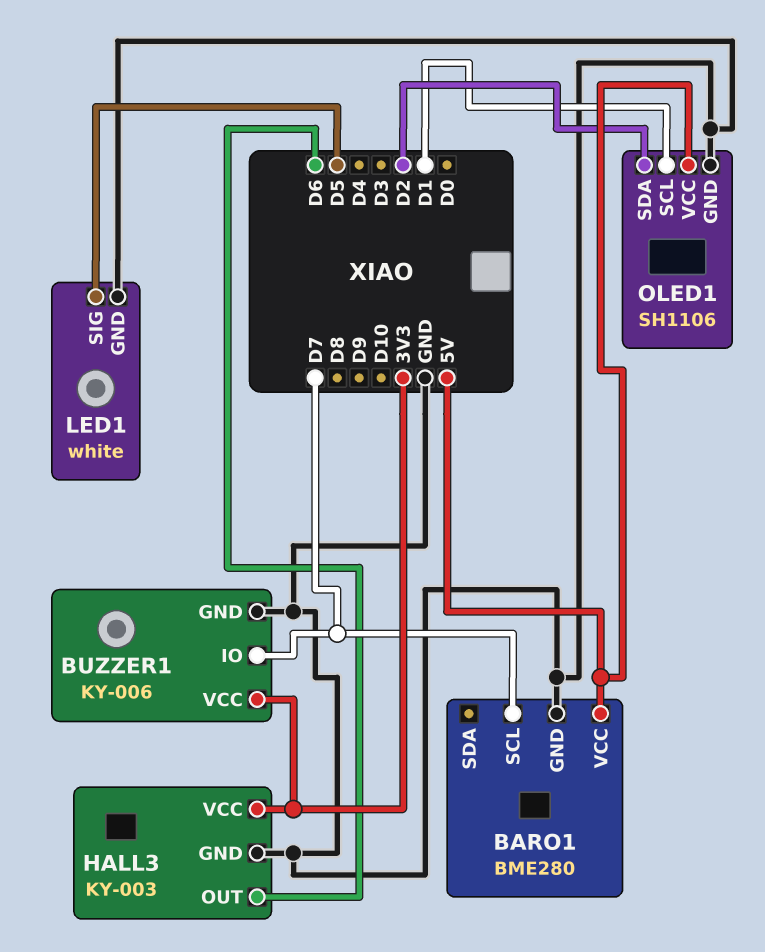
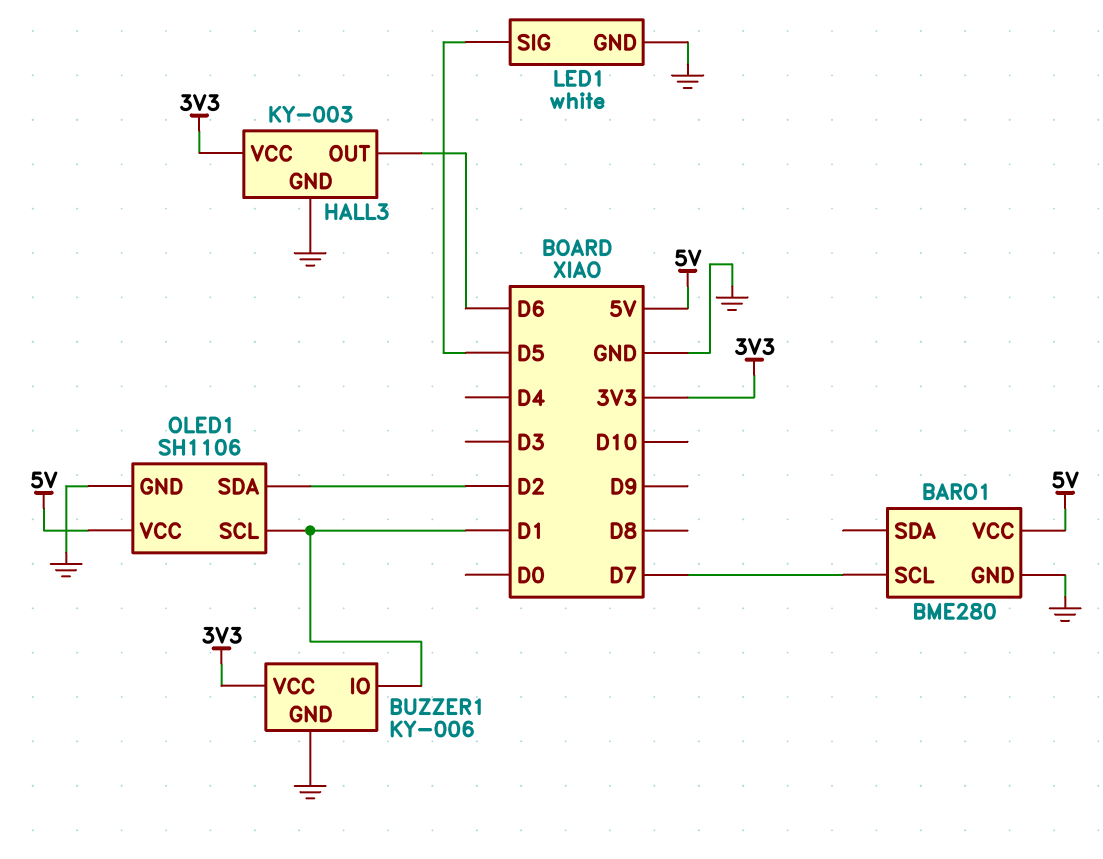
BUZZER1 pin IO: D7 -> D1

